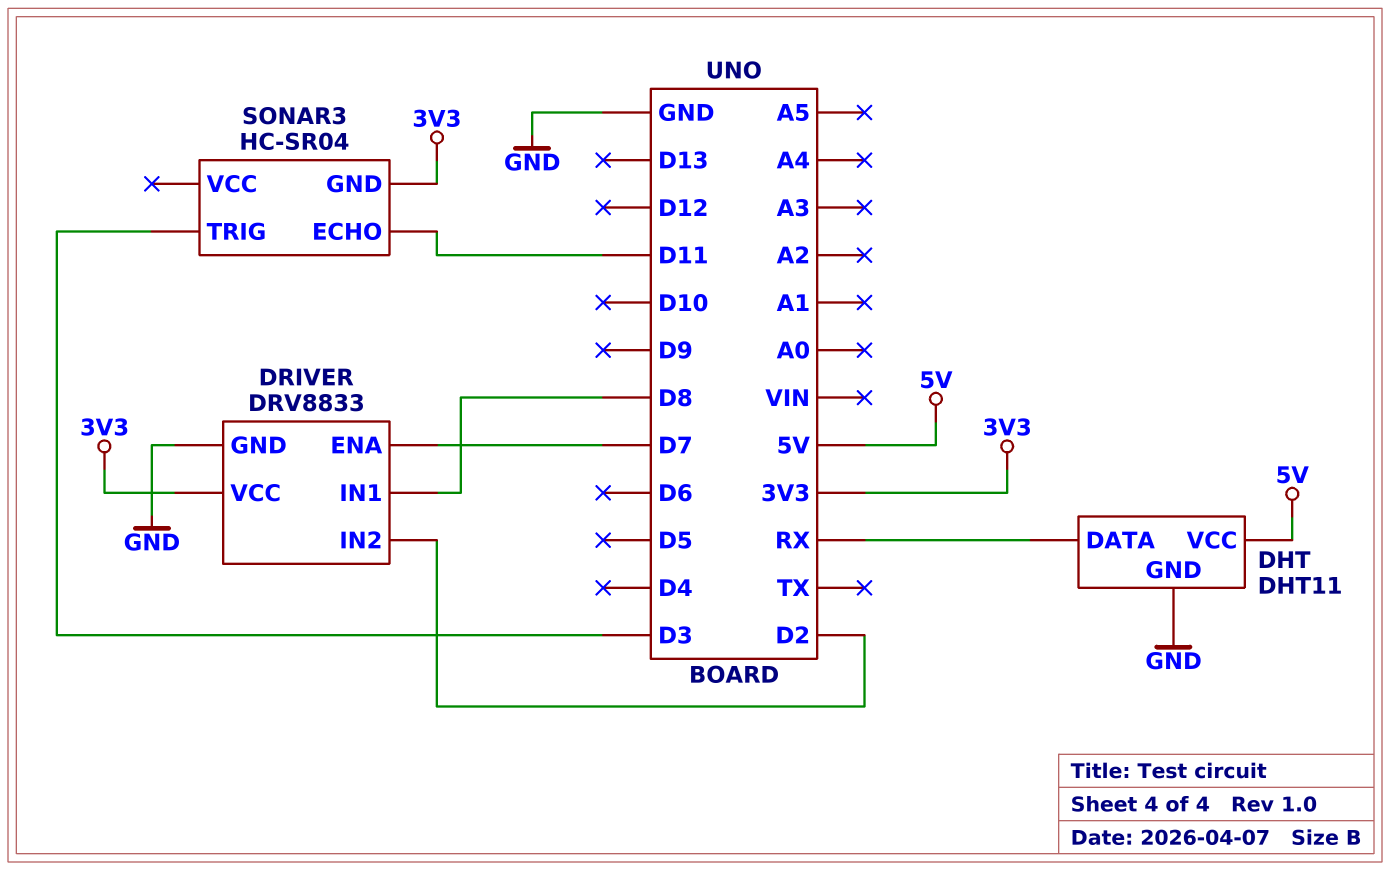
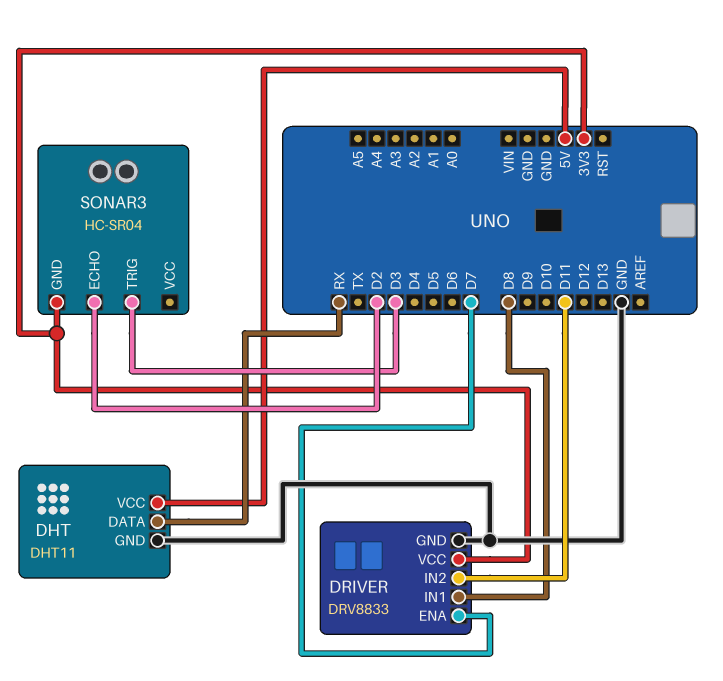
DRIVER pin IN2: D2 -> D11
SONAR3 pin ECHO: D11 -> D2

